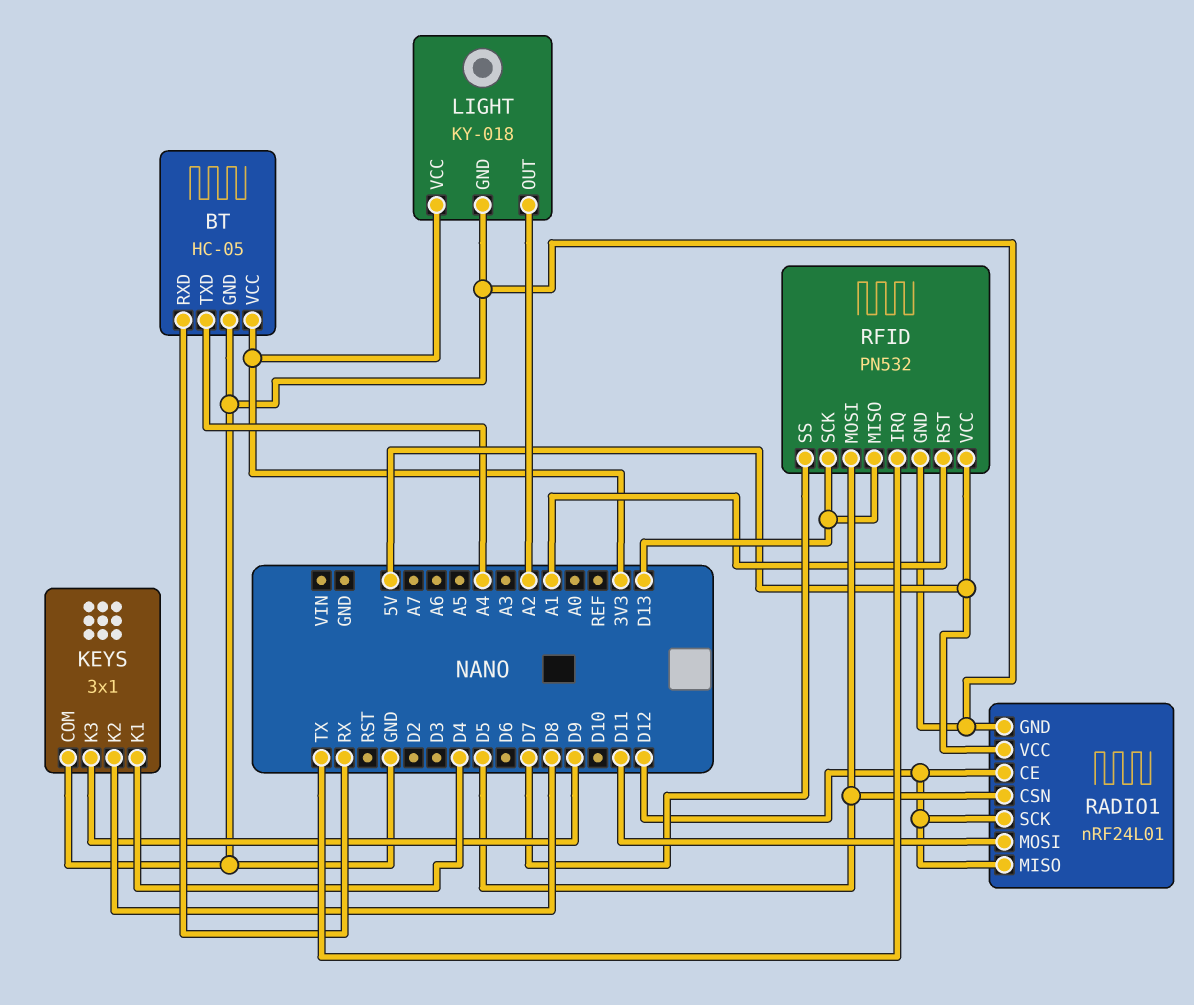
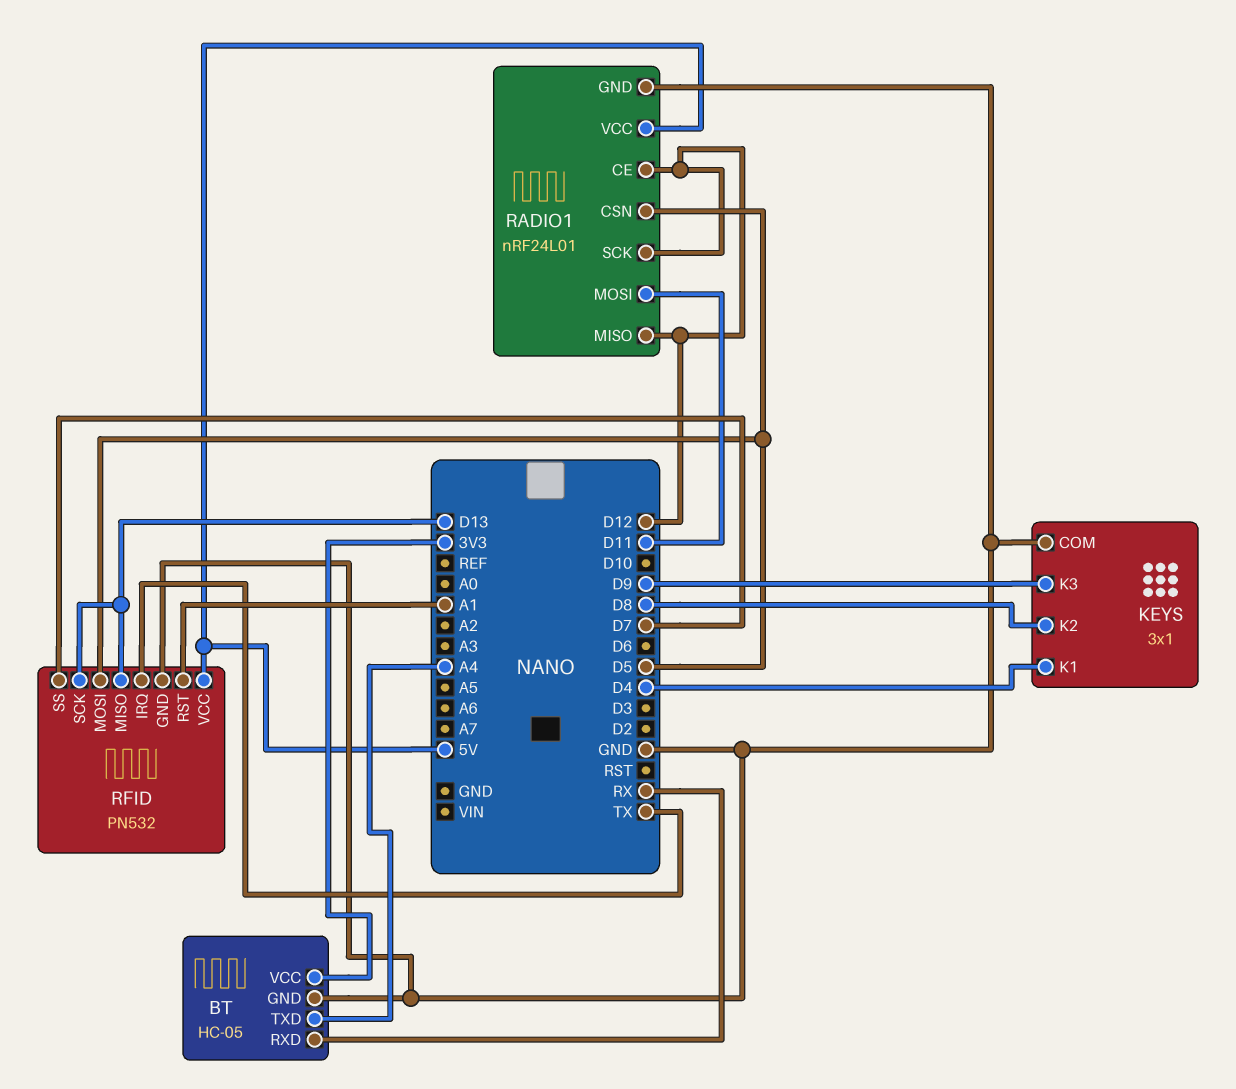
LIGHT: KY-018 -> none
LIGHT pin GND: GND -> none
LIGHT pin OUT: A2 -> none
LIGHT pin VCC: 3V3 -> none

